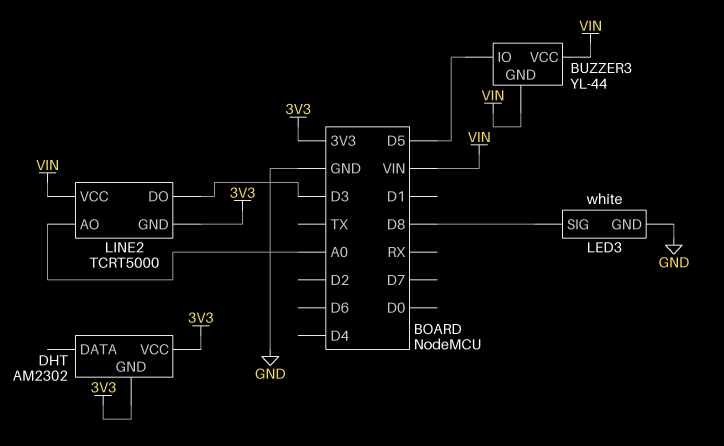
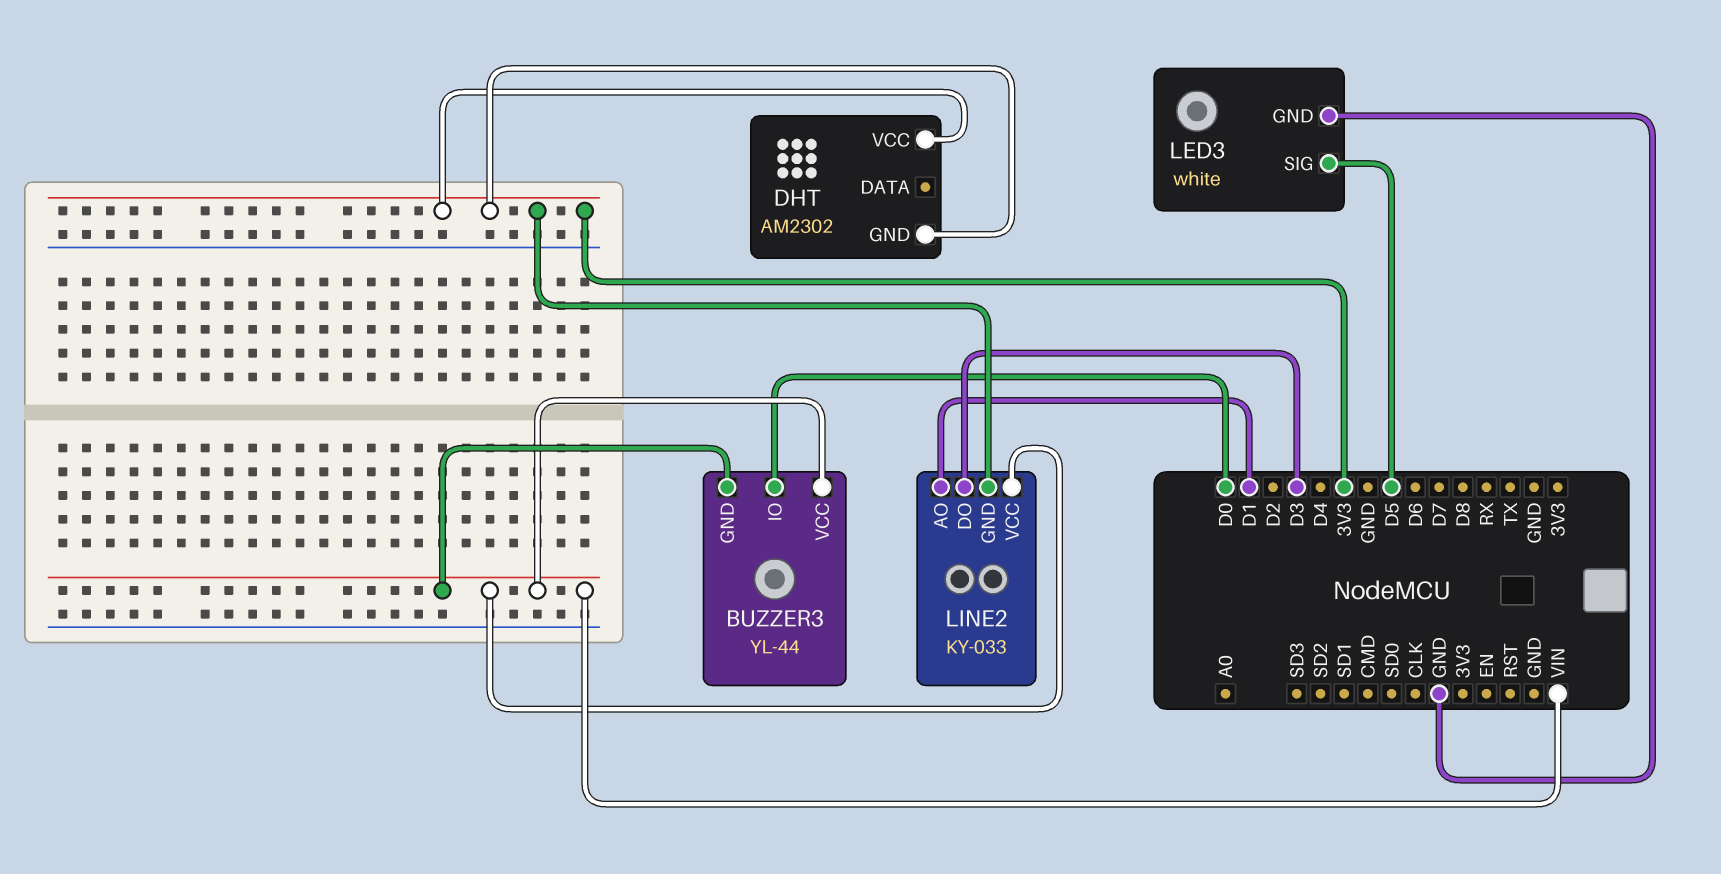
BUZZER3 pin IO: D5 -> D0
LED3 pin SIG: D8 -> D5
LINE2: TCRT5000 -> KY-033
LINE2 pin AO: A0 -> D1

